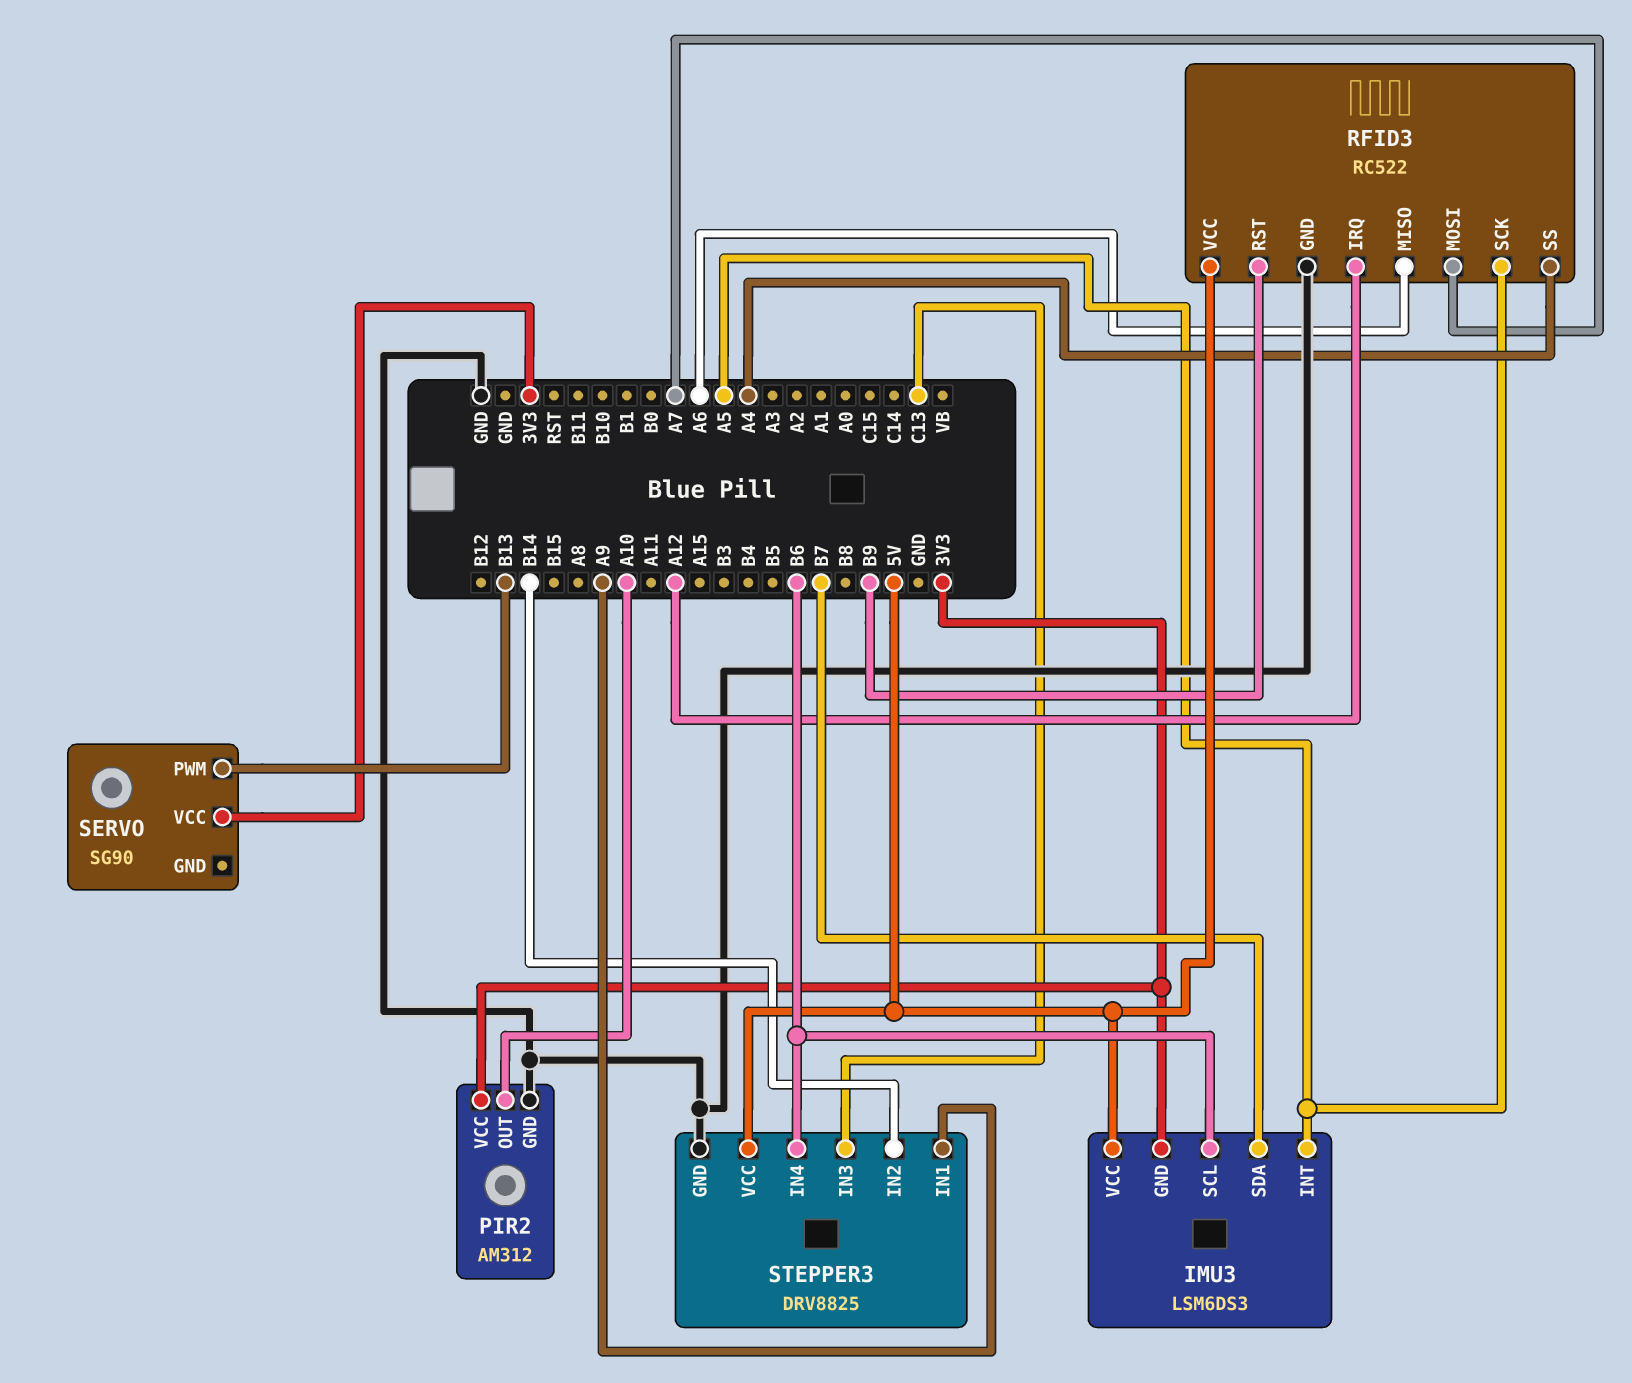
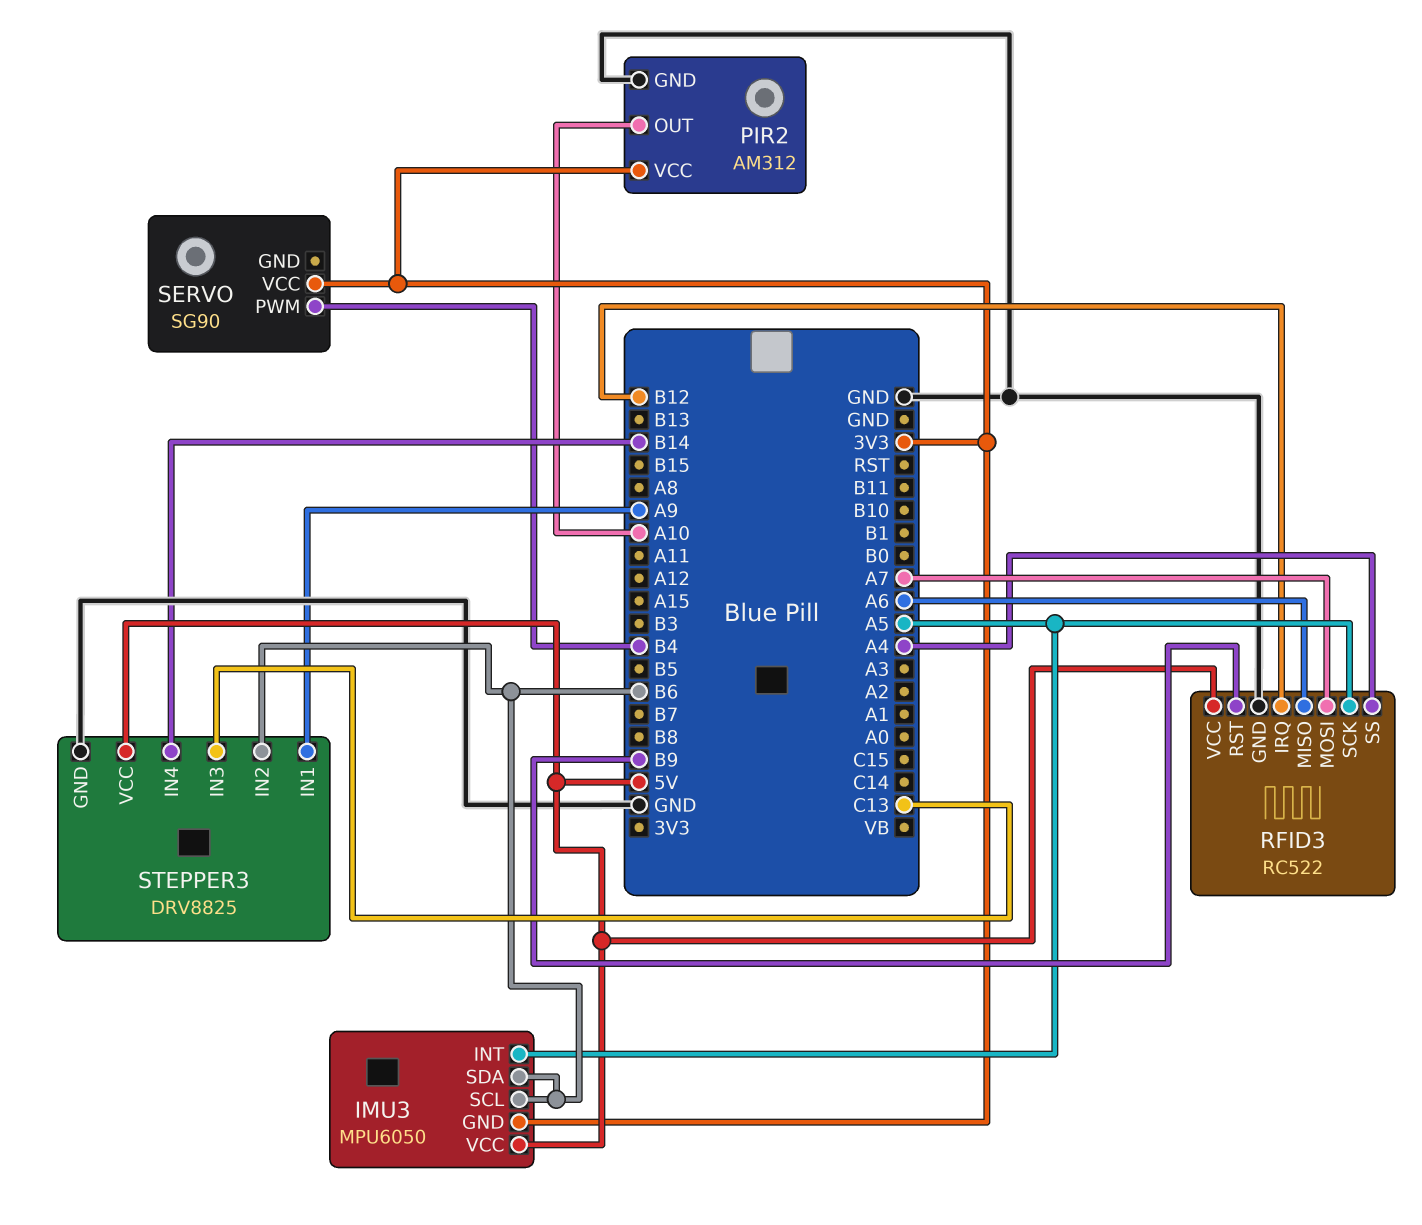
IMU3: LSM6DS3 -> MPU6050
IMU3 pin SDA: B7 -> B6
RFID3 pin IRQ: A12 -> B12
SERVO pin PWM: B13 -> B4
STEPPER3 pin IN2: B14 -> B6
STEPPER3 pin IN4: B6 -> B14

